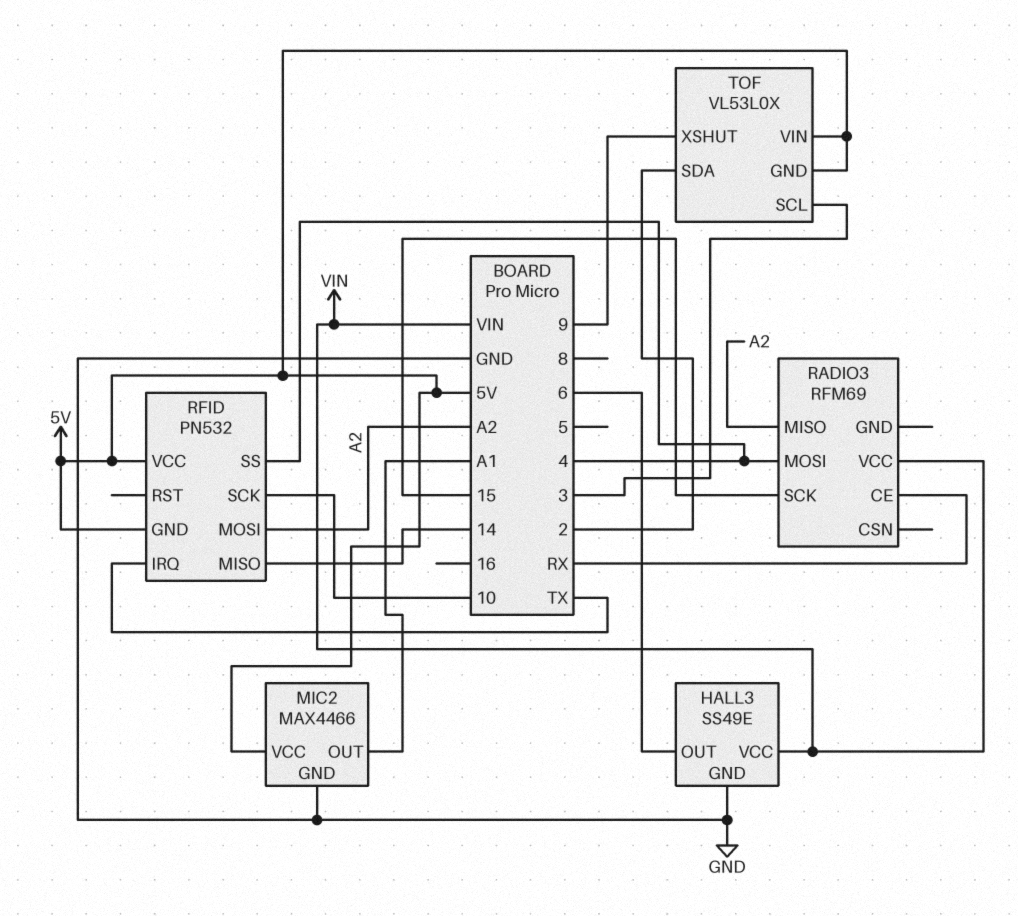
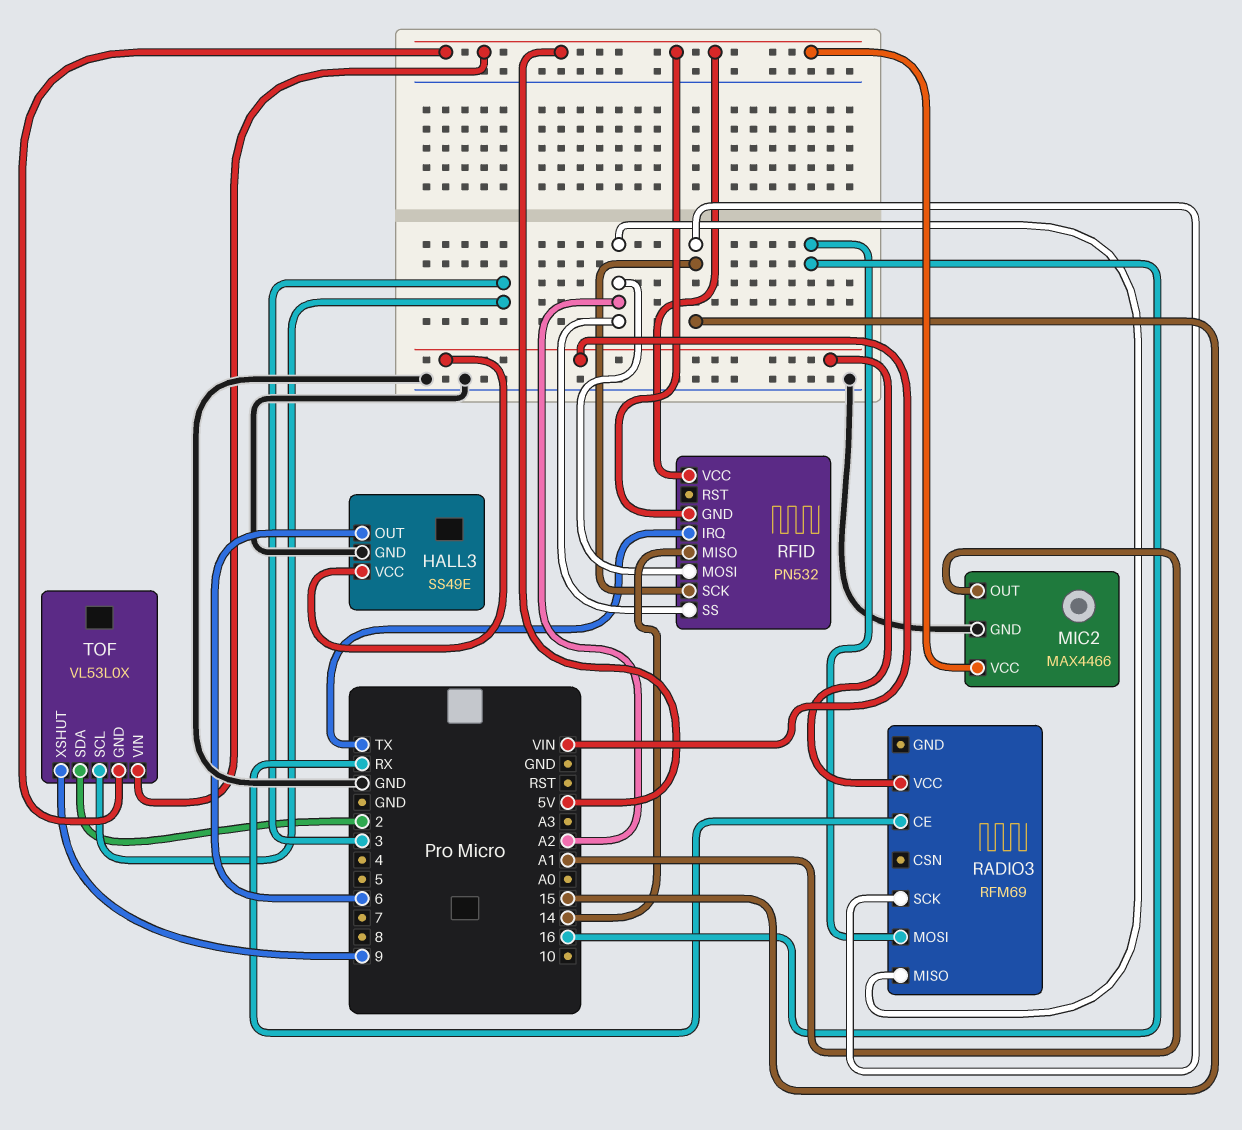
RADIO3 pin MOSI: 4 -> 16
RFID pin SCK: 10 -> 15
RFID pin SS: 4 -> A2

